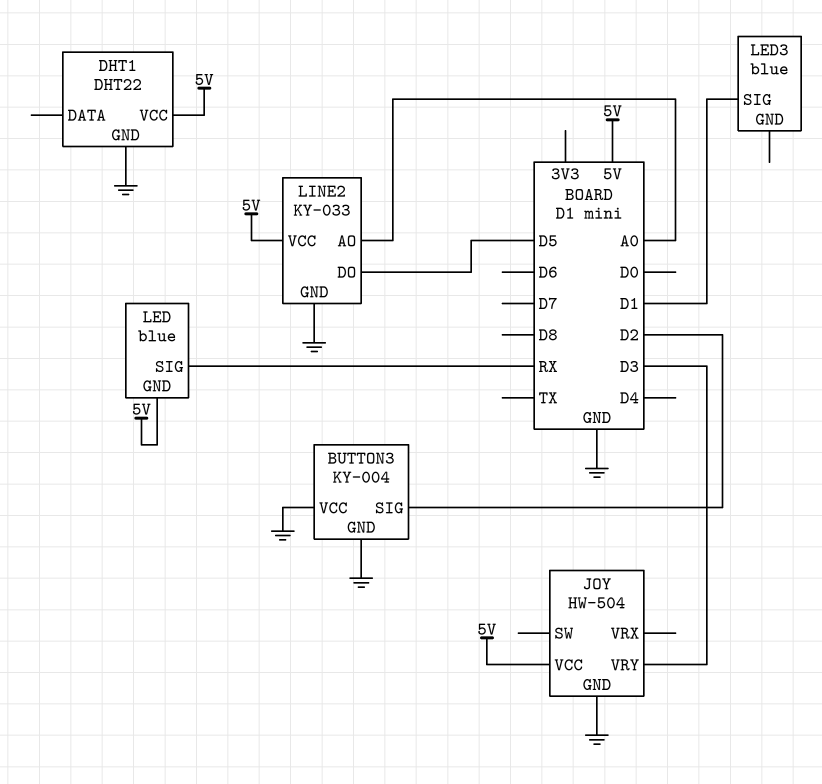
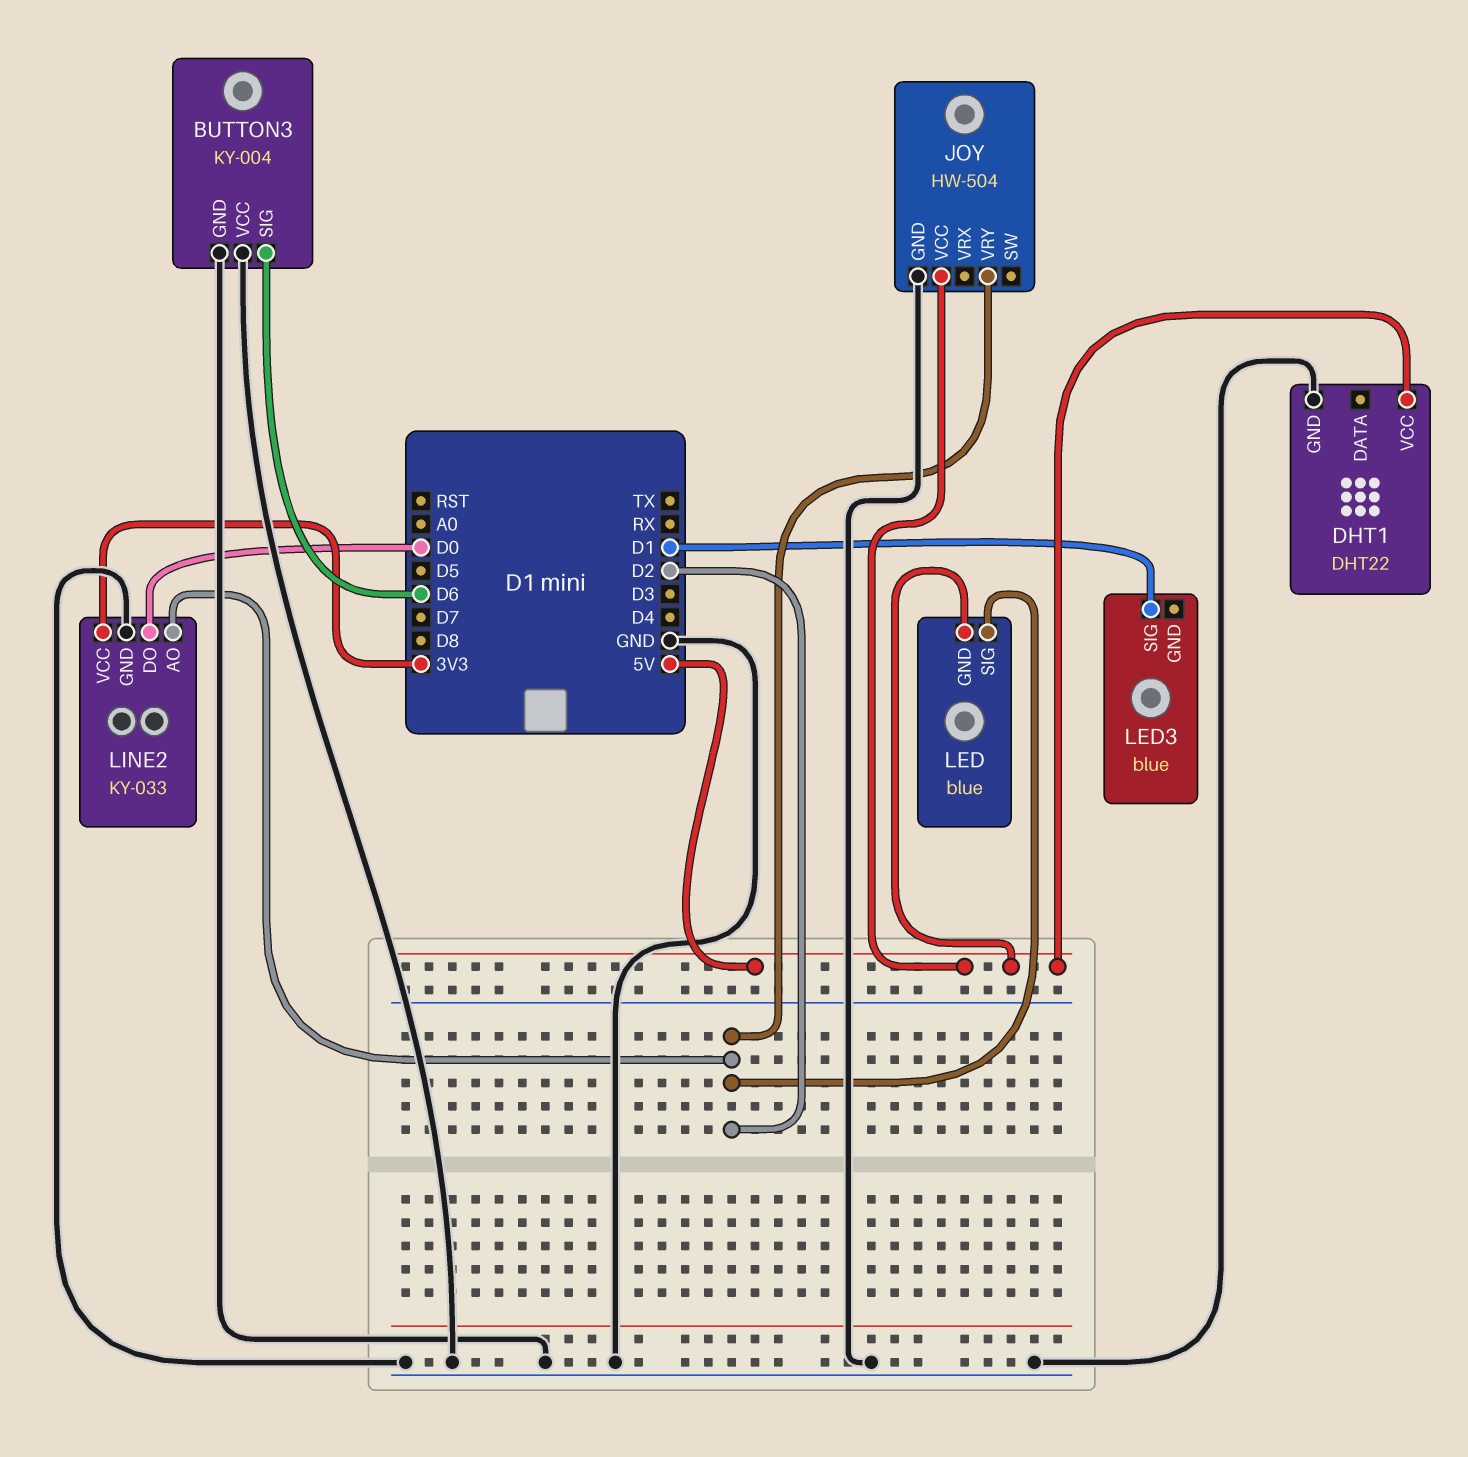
BUTTON3 pin SIG: D2 -> D6
JOY pin VRY: D3 -> D2
LED pin SIG: RX -> D2
LINE2 pin AO: A0 -> D2
LINE2 pin DO: D5 -> D0
LINE2 pin VCC: 5V -> 3V3

